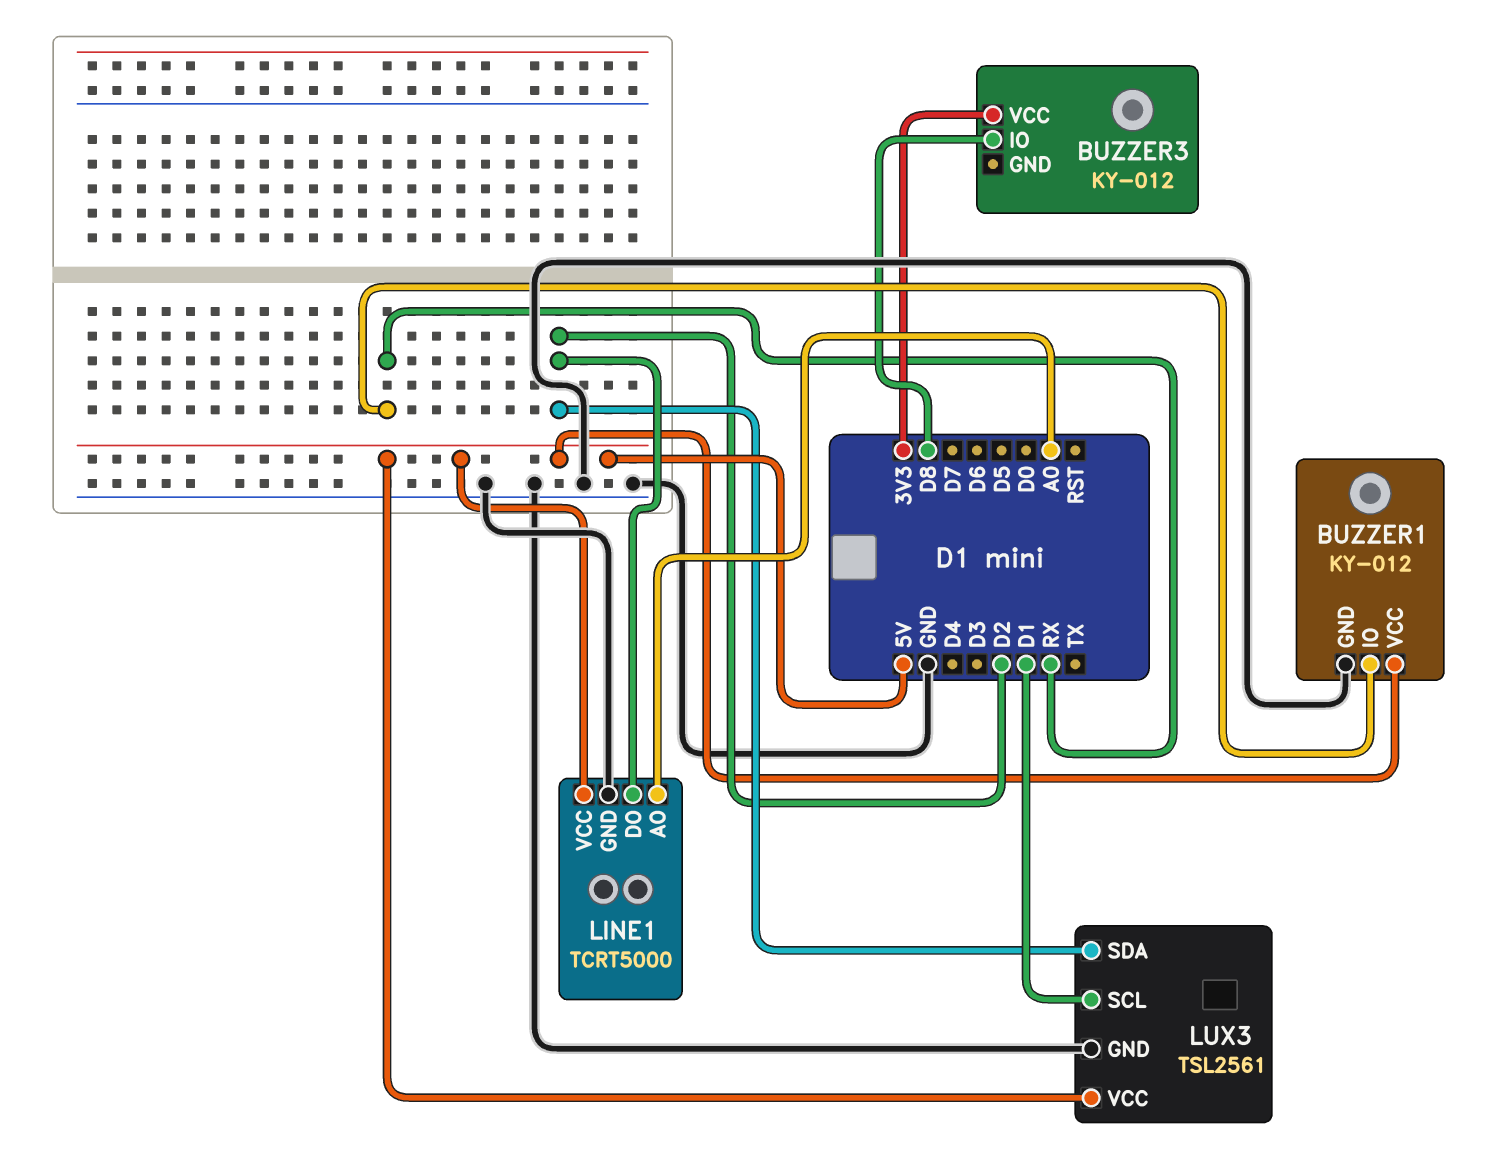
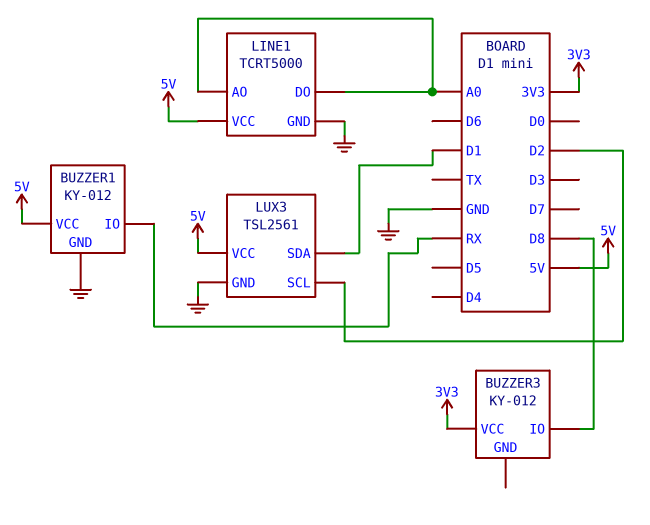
LINE1 pin DO: D2 -> A0
LUX3 pin SCL: D1 -> D2
LUX3 pin SDA: D2 -> D1

